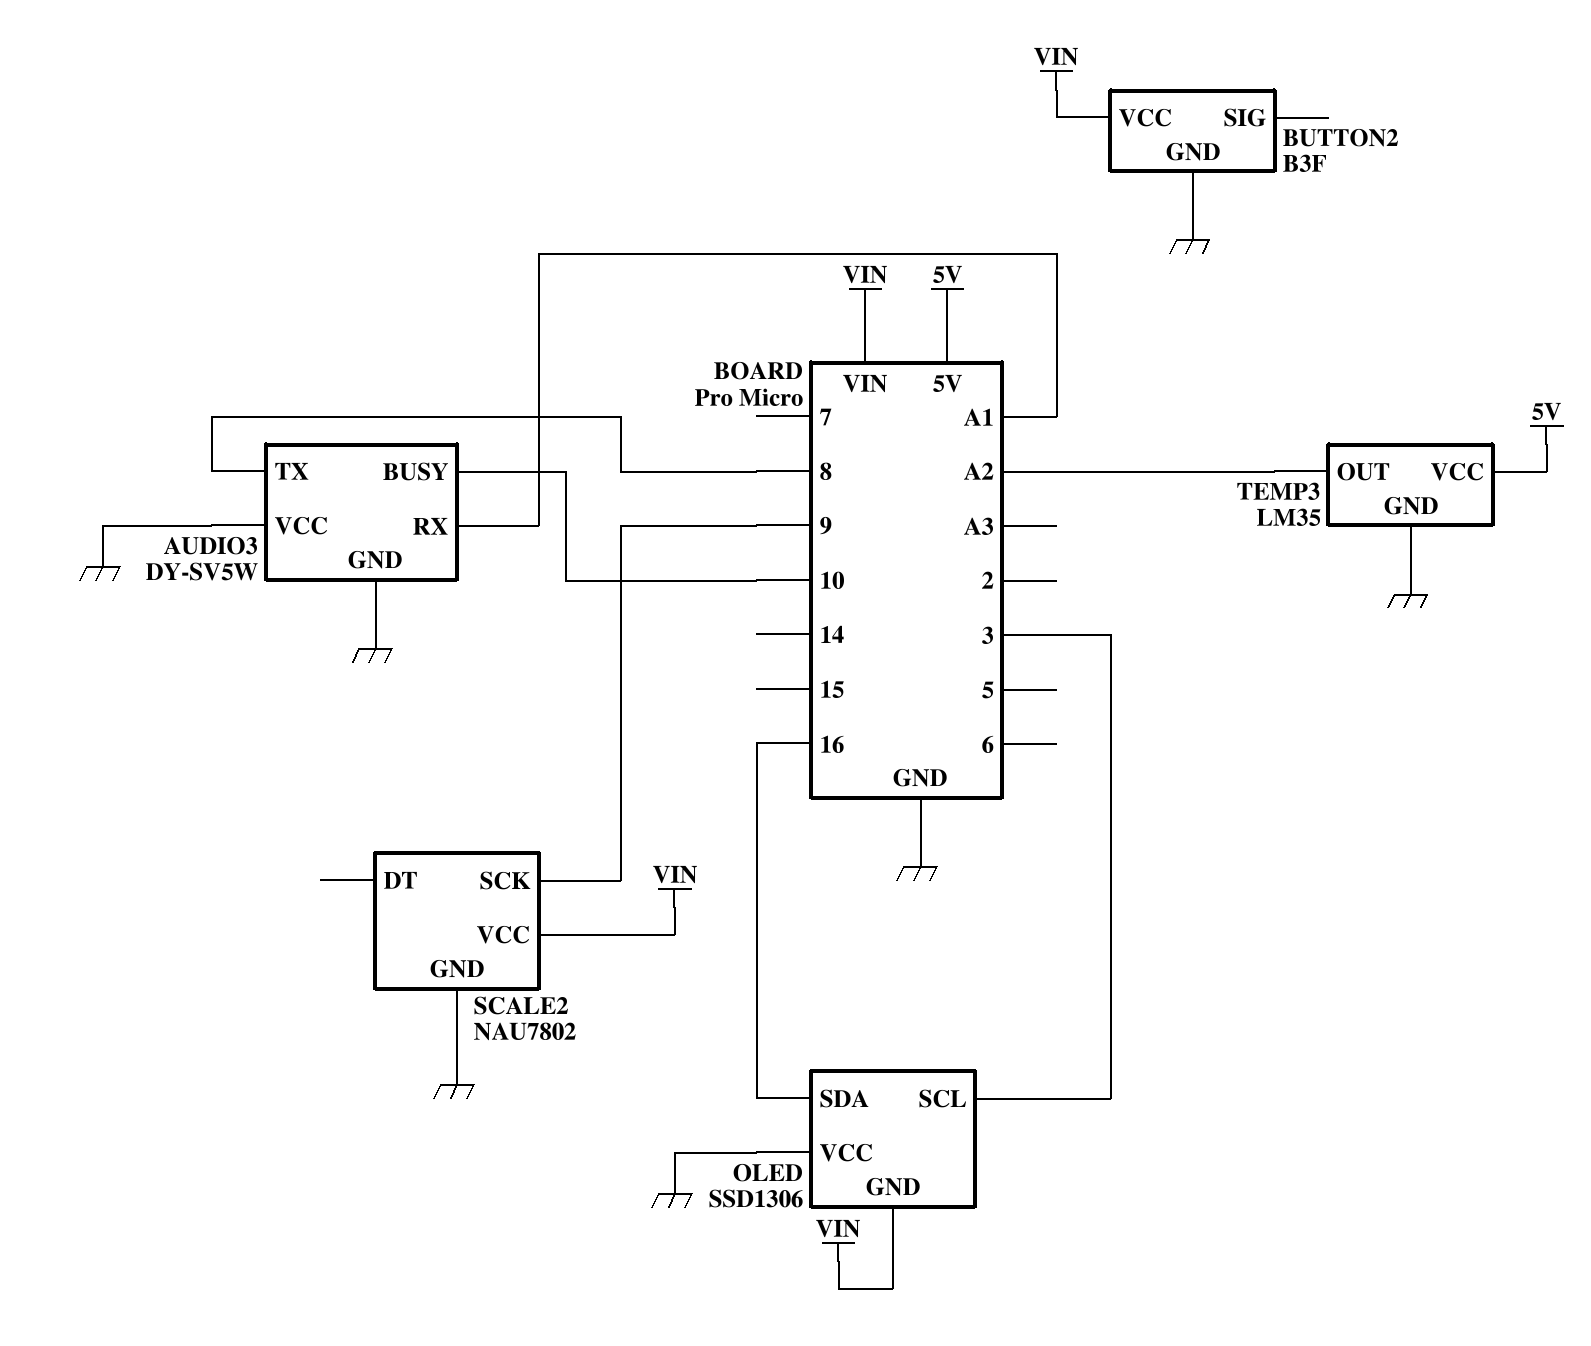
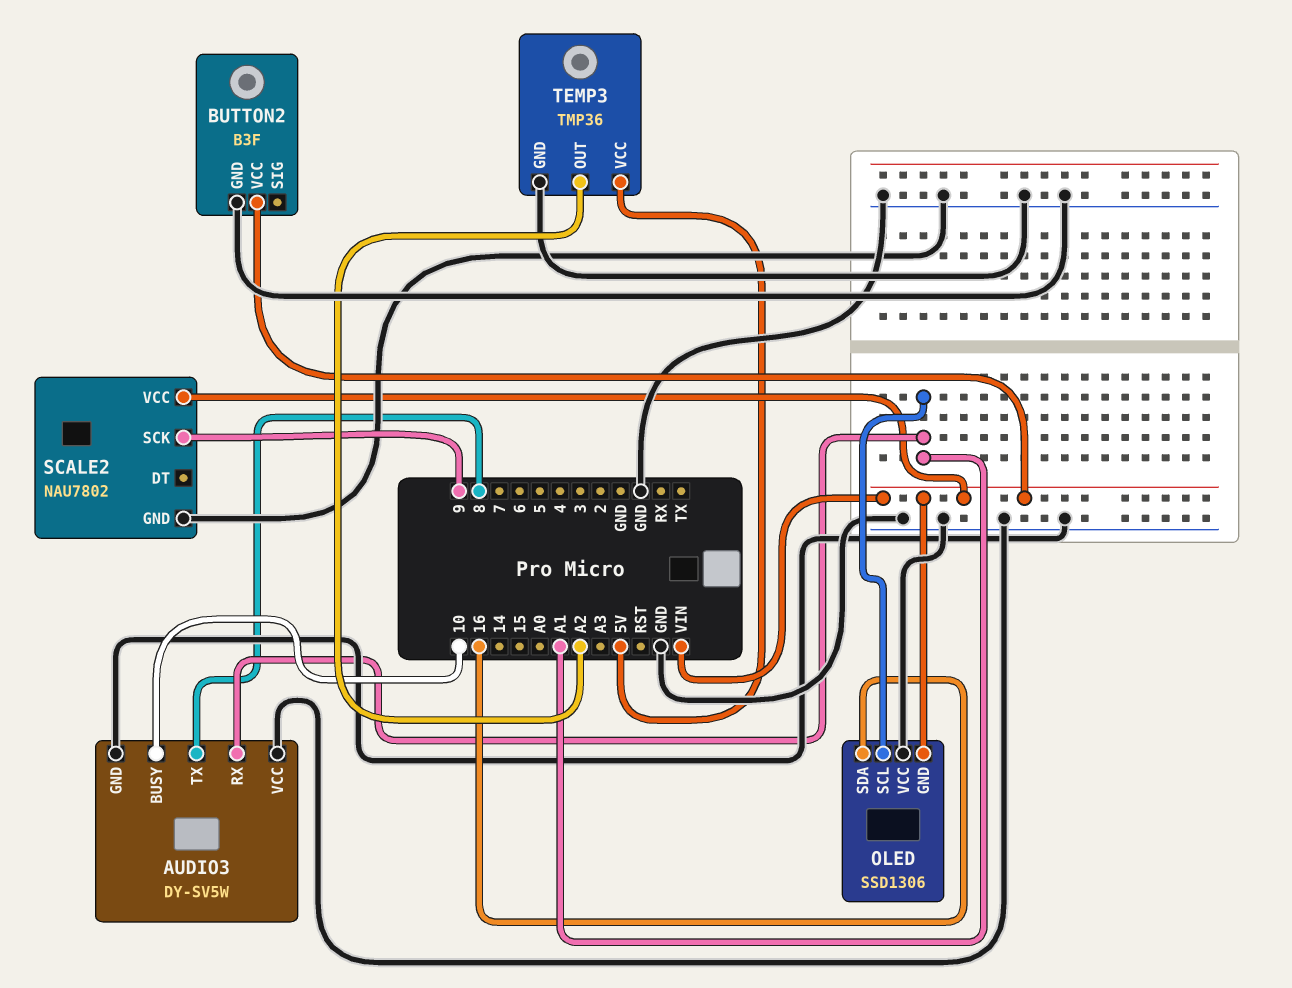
OLED pin SCL: 3 -> A1
TEMP3: LM35 -> TMP36

